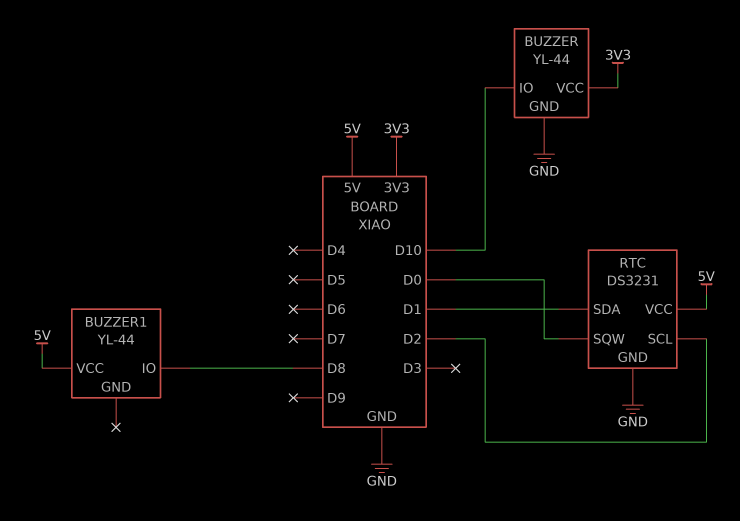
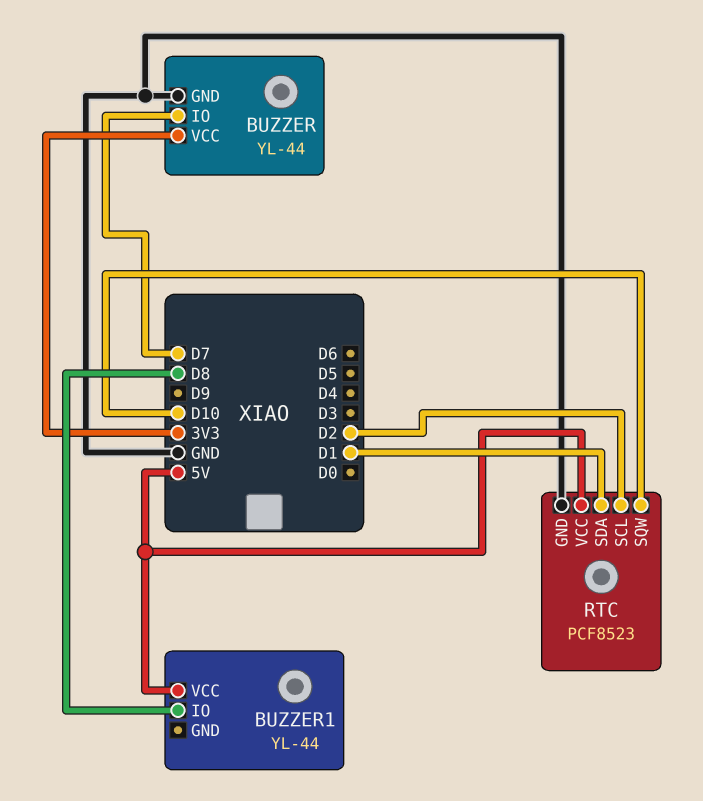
BUZZER pin IO: D10 -> D7
RTC: DS3231 -> PCF8523
RTC pin SQW: D0 -> D10

